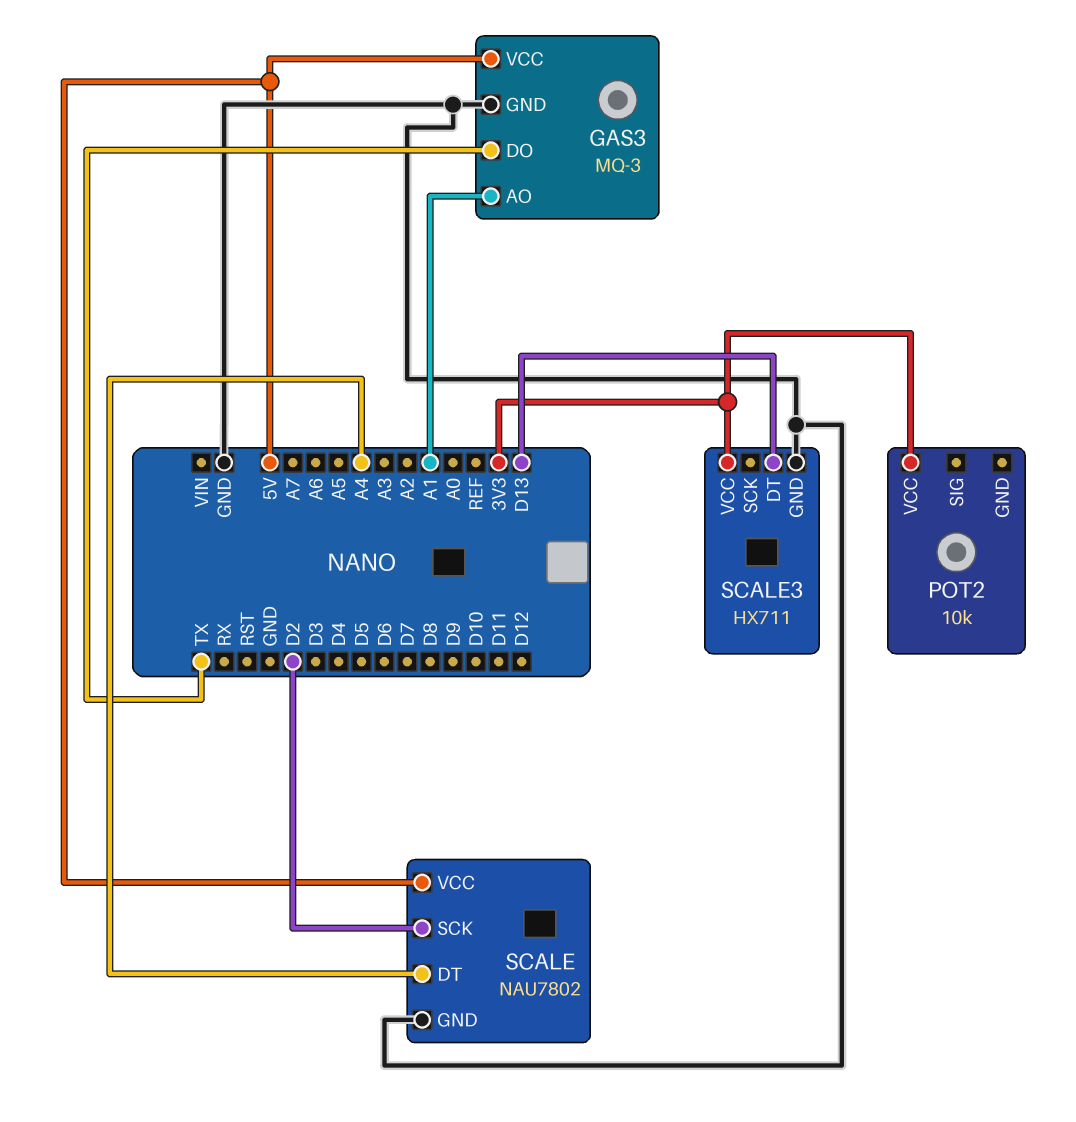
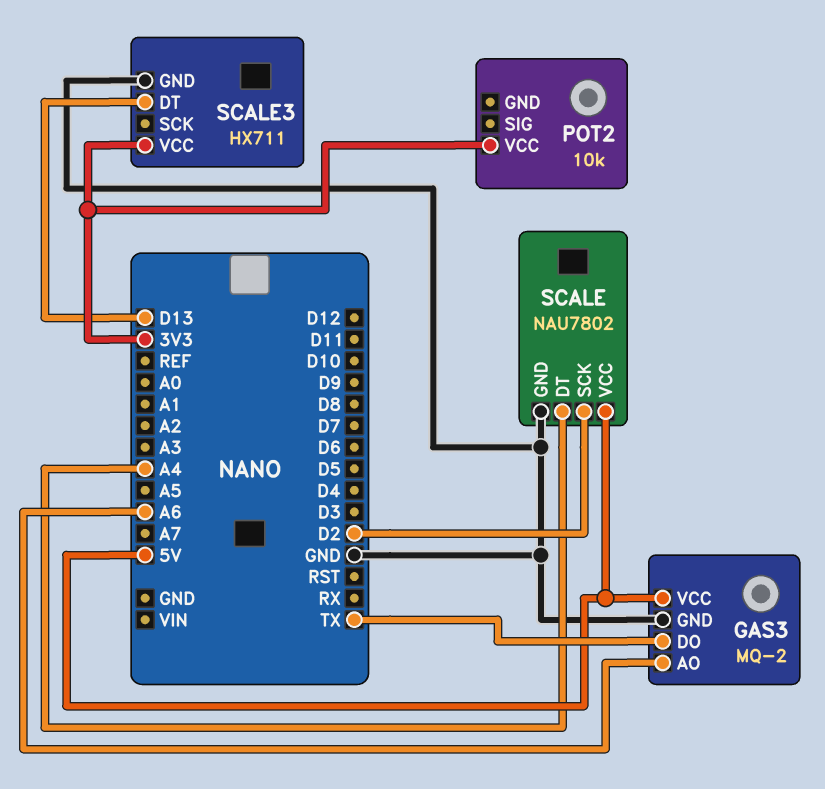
GAS3: MQ-3 -> MQ-2
GAS3 pin AO: A1 -> A6

